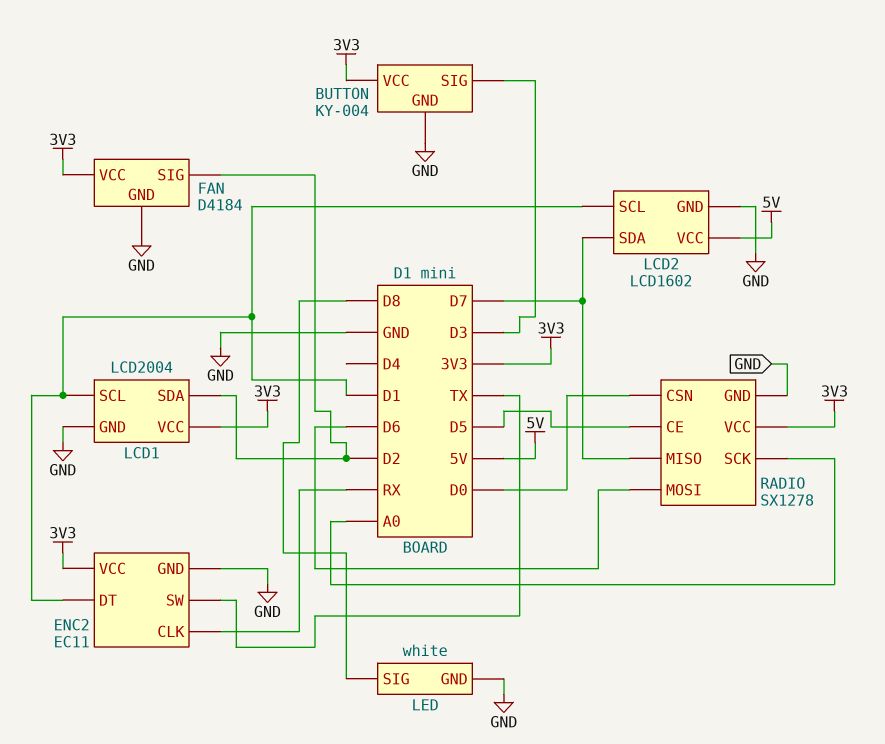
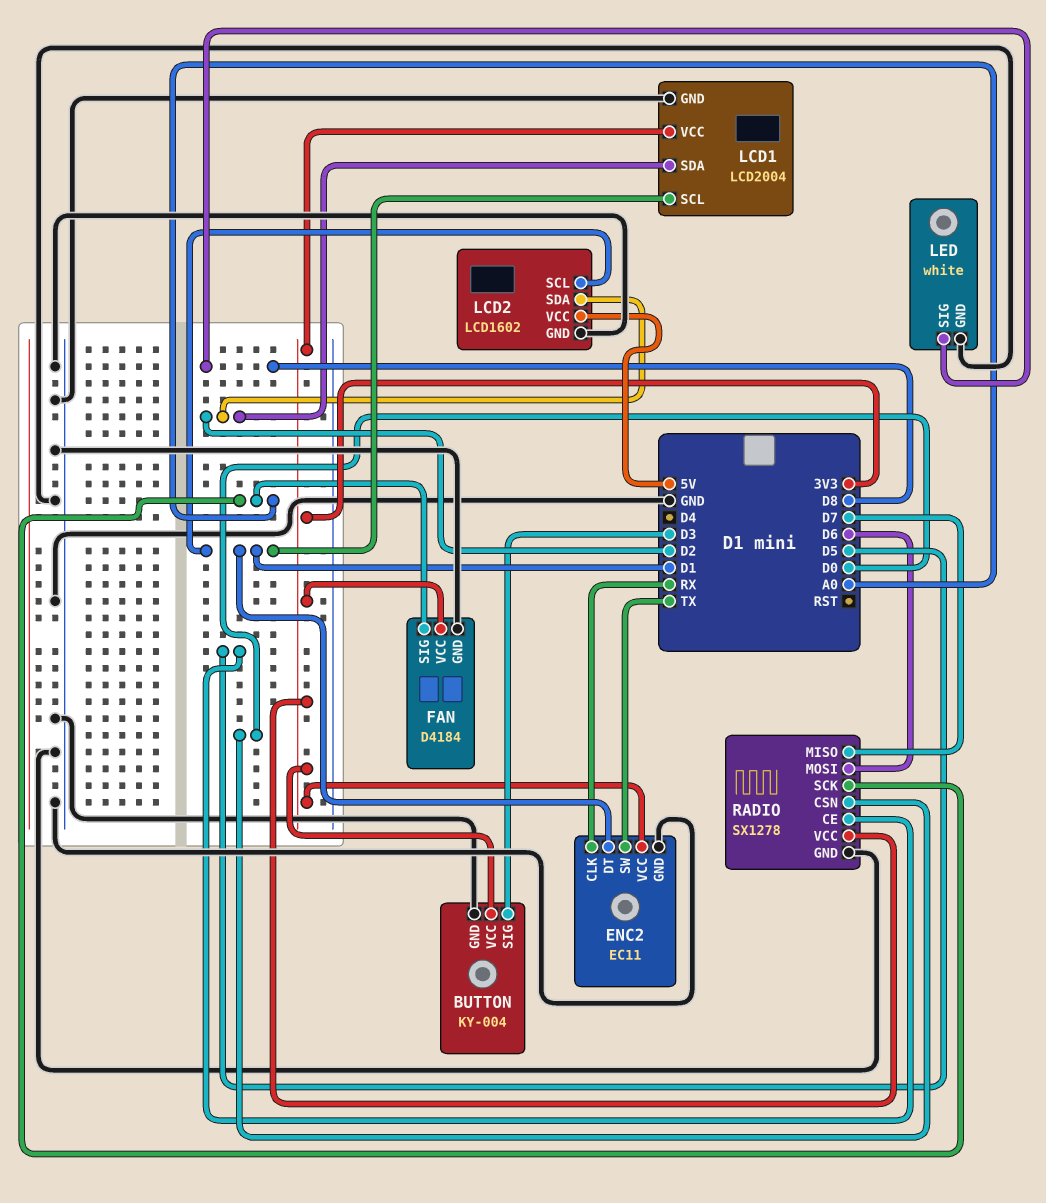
FAN pin SIG: D2 -> A0
LCD2 pin SDA: D7 -> D2

